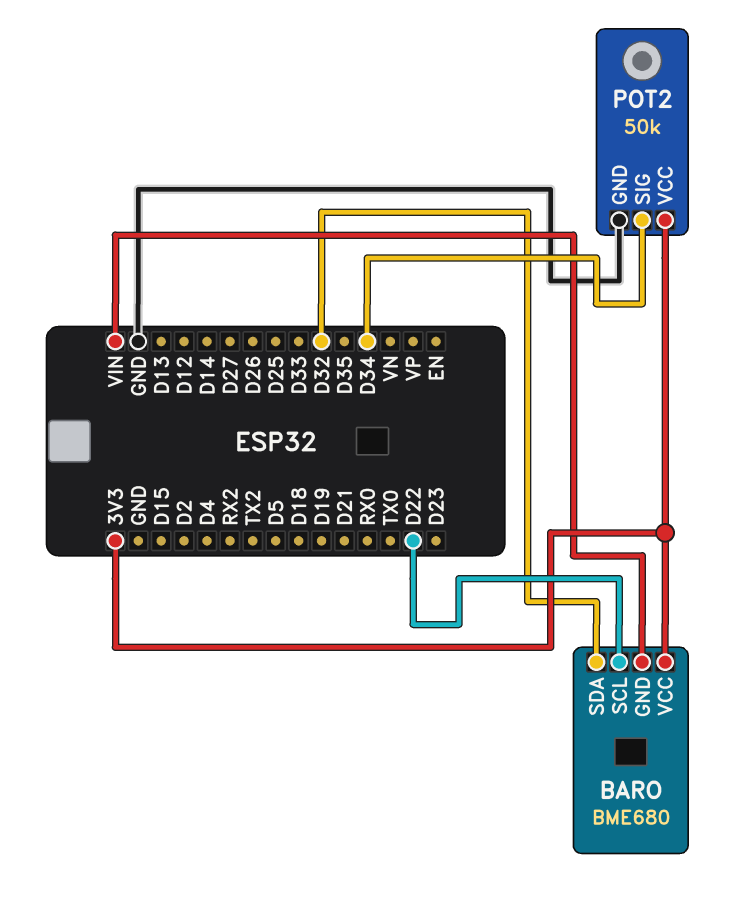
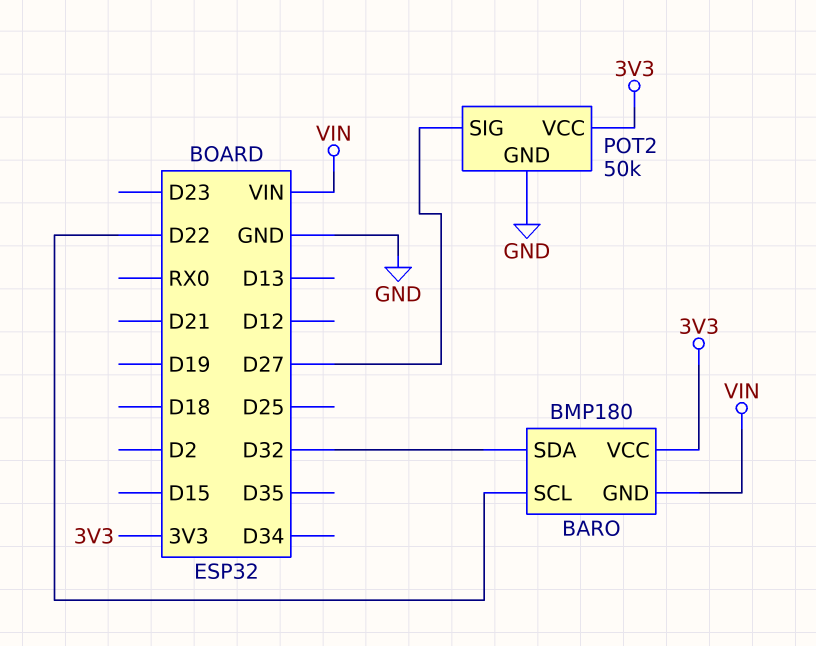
BARO: BME680 -> BMP180
POT2 pin SIG: D34 -> D27

